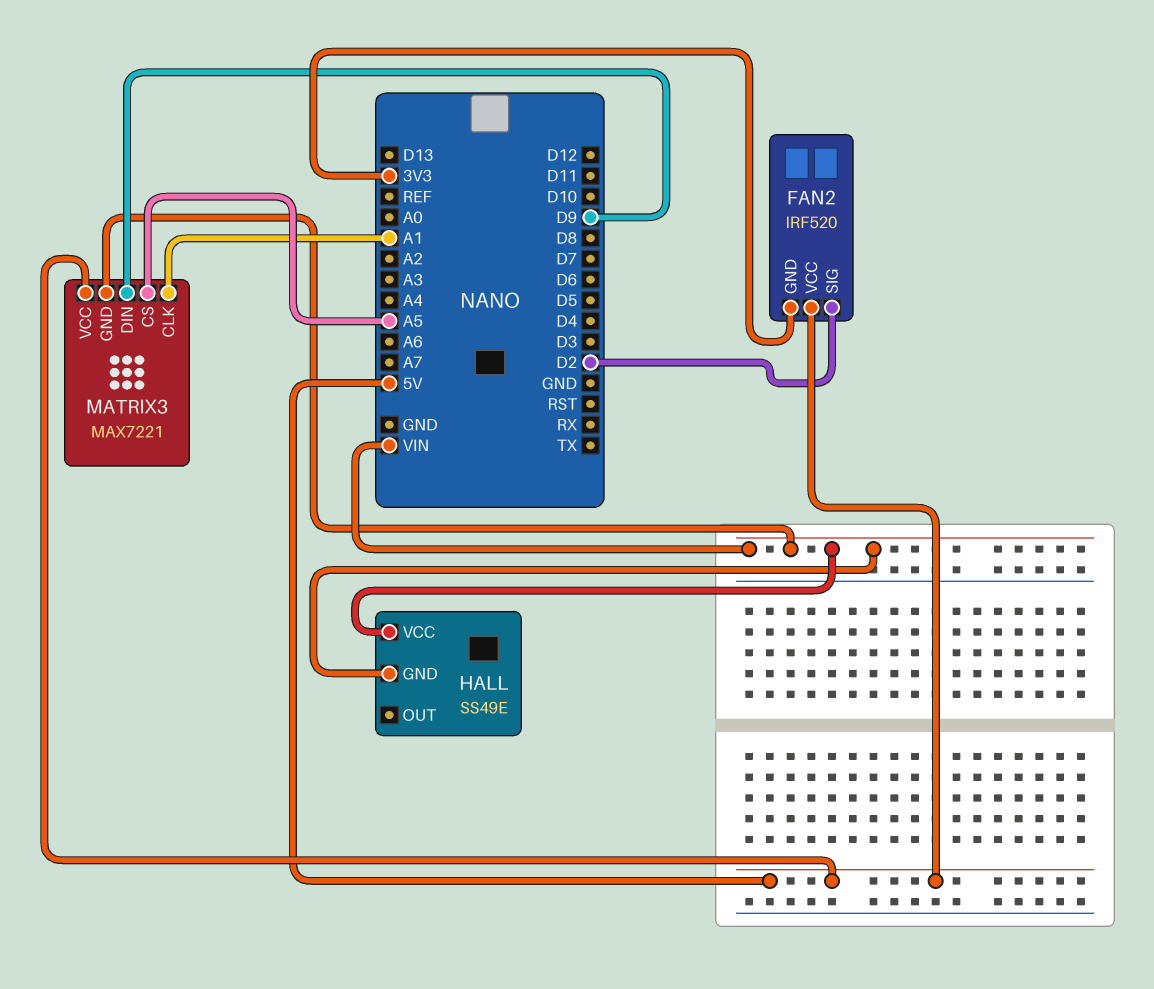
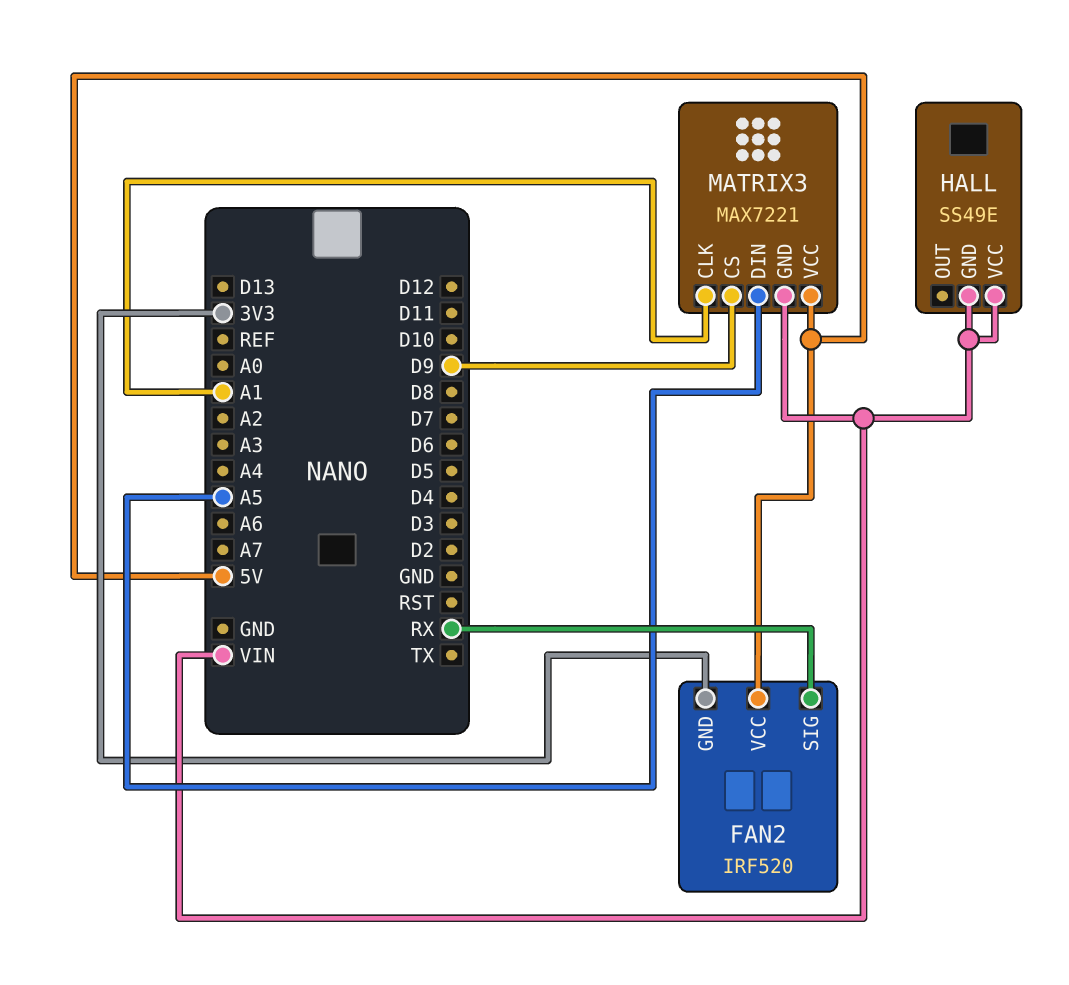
FAN2 pin SIG: D2 -> RX
MATRIX3 pin CS: A5 -> D9
MATRIX3 pin DIN: D9 -> A5

